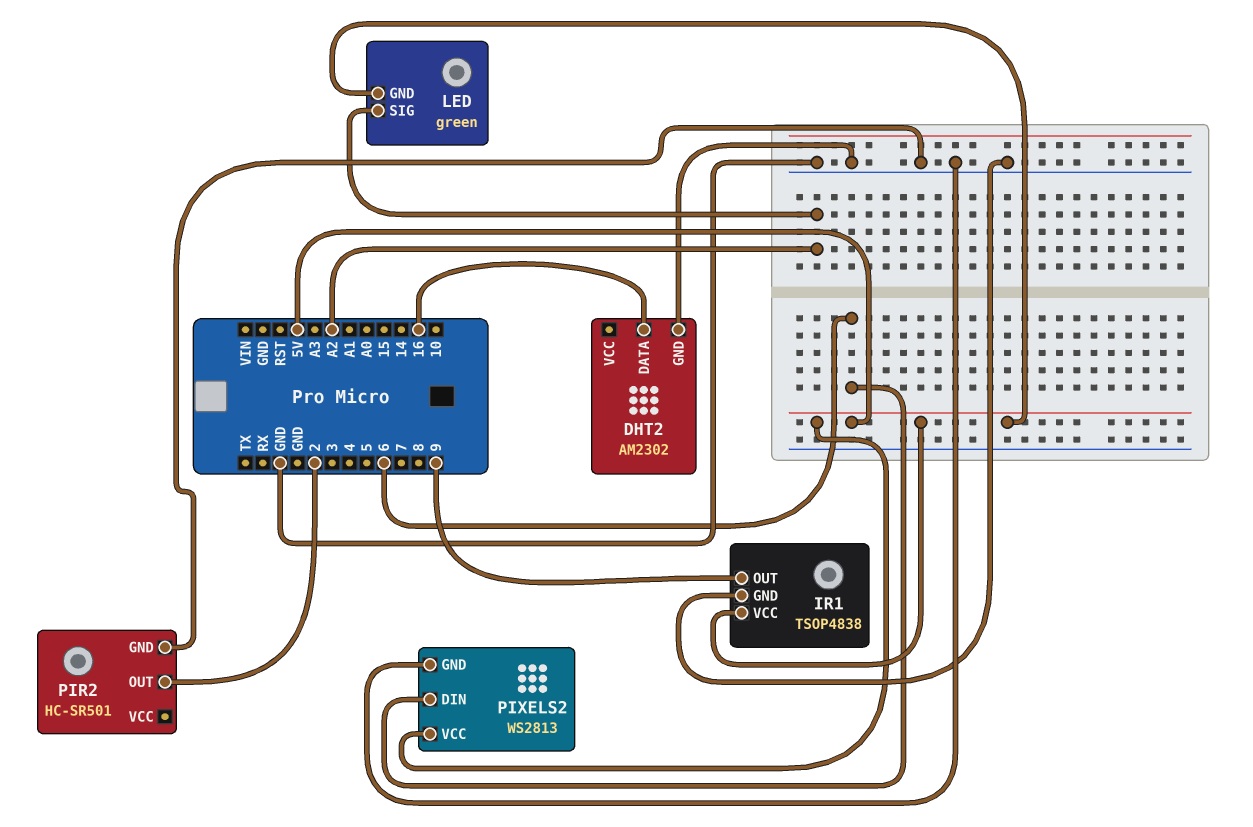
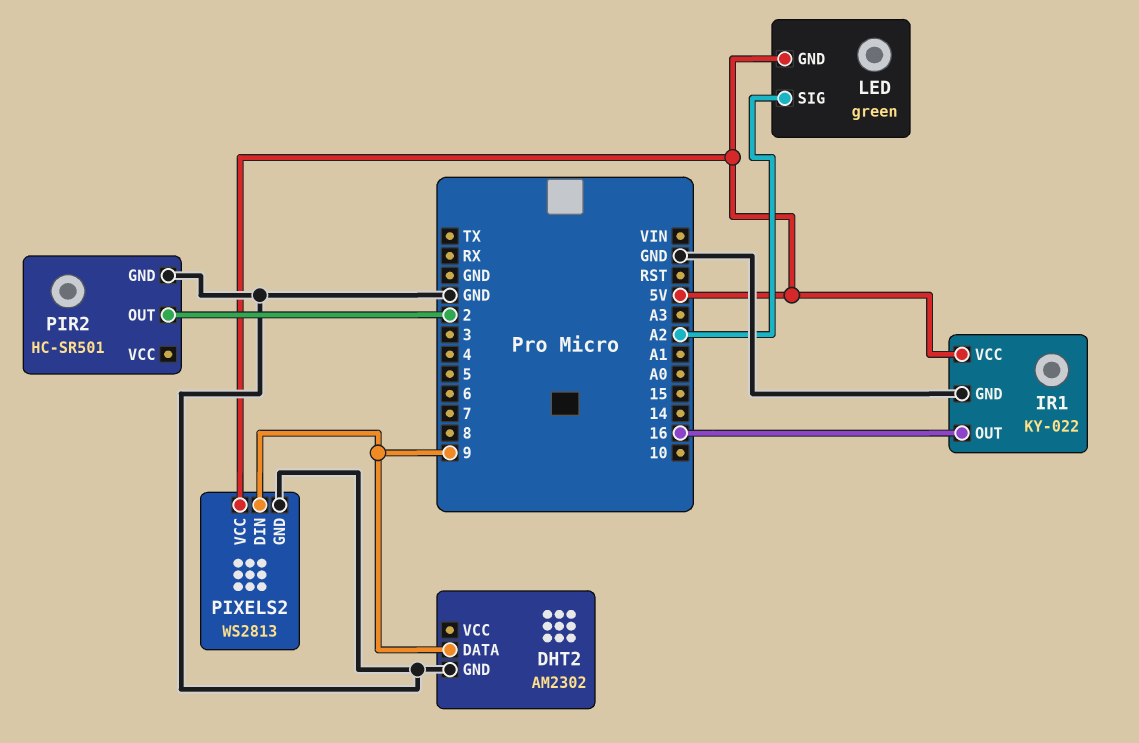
DHT2 pin DATA: 16 -> 9
IR1: TSOP4838 -> KY-022
IR1 pin OUT: 9 -> 16
PIXELS2 pin DIN: 6 -> 9

